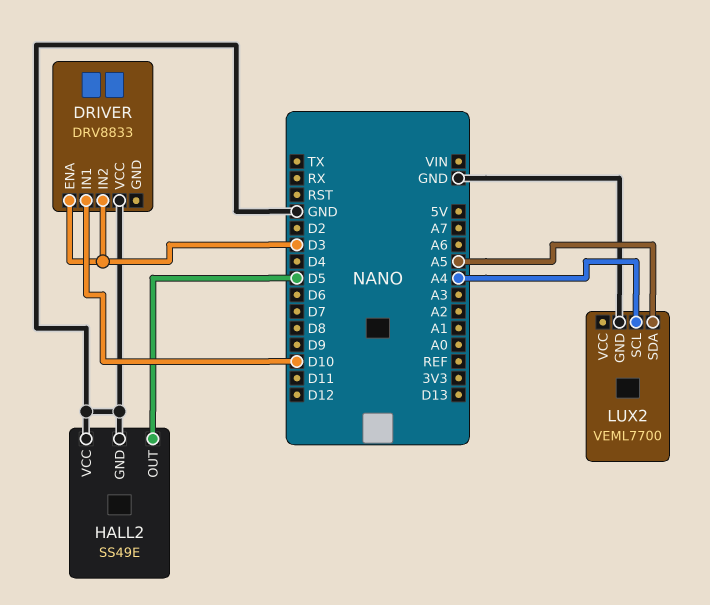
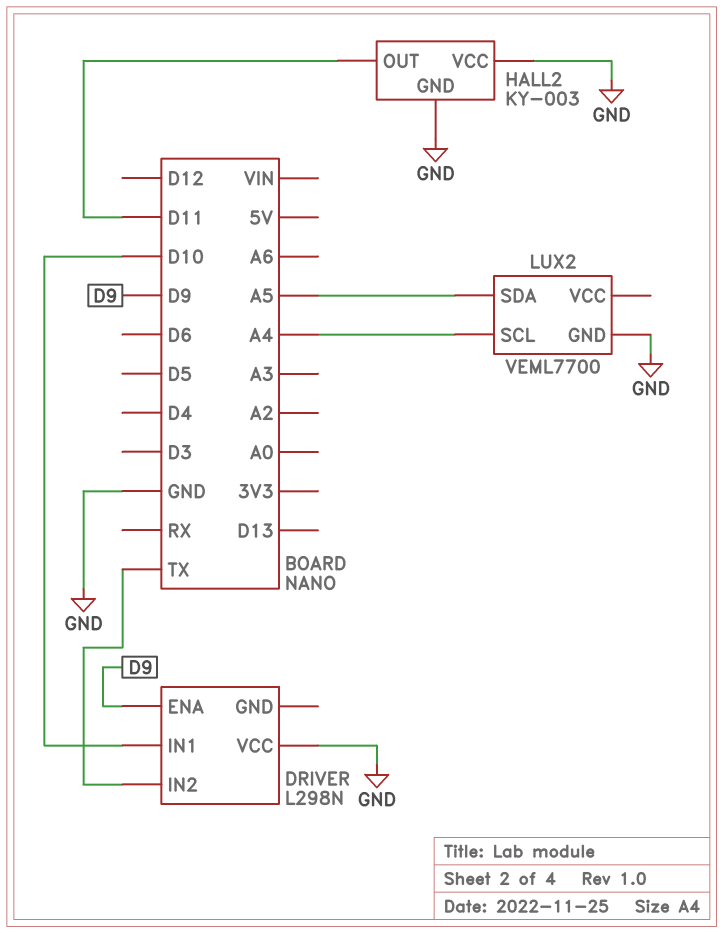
DRIVER: DRV8833 -> L298N
DRIVER pin ENA: D3 -> D9
DRIVER pin IN2: D3 -> TX
HALL2: SS49E -> KY-003
HALL2 pin OUT: D5 -> D11

